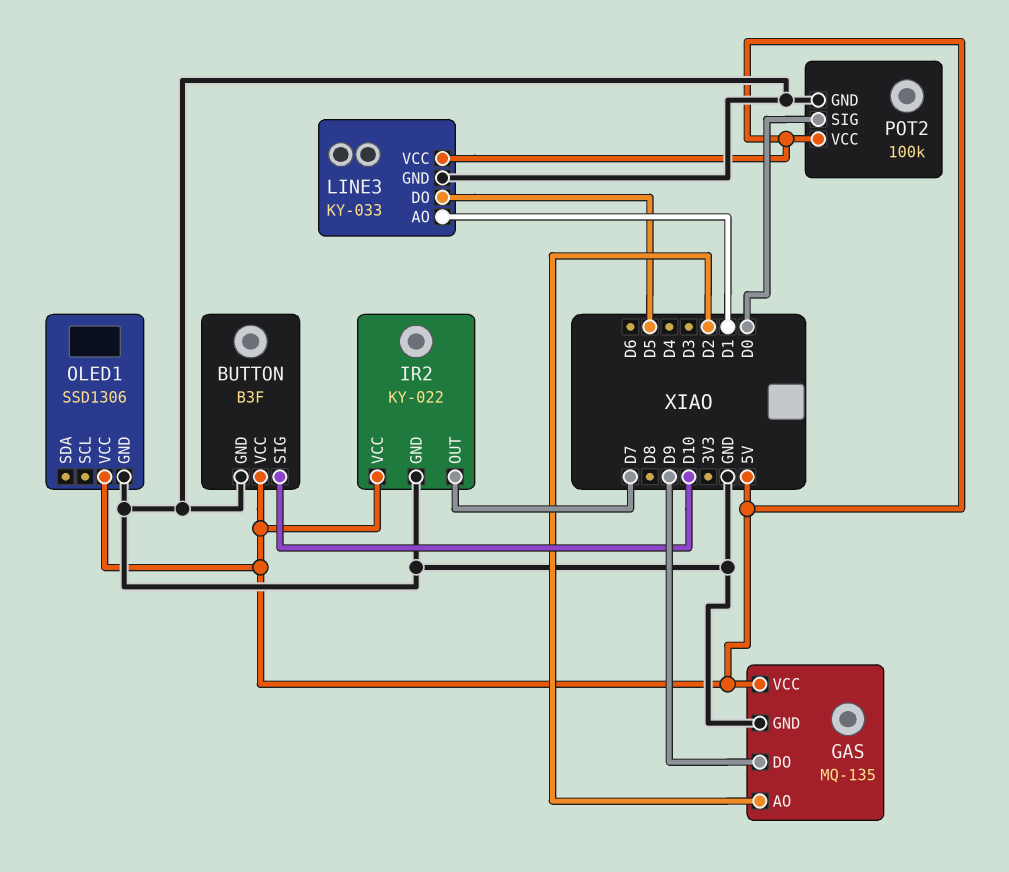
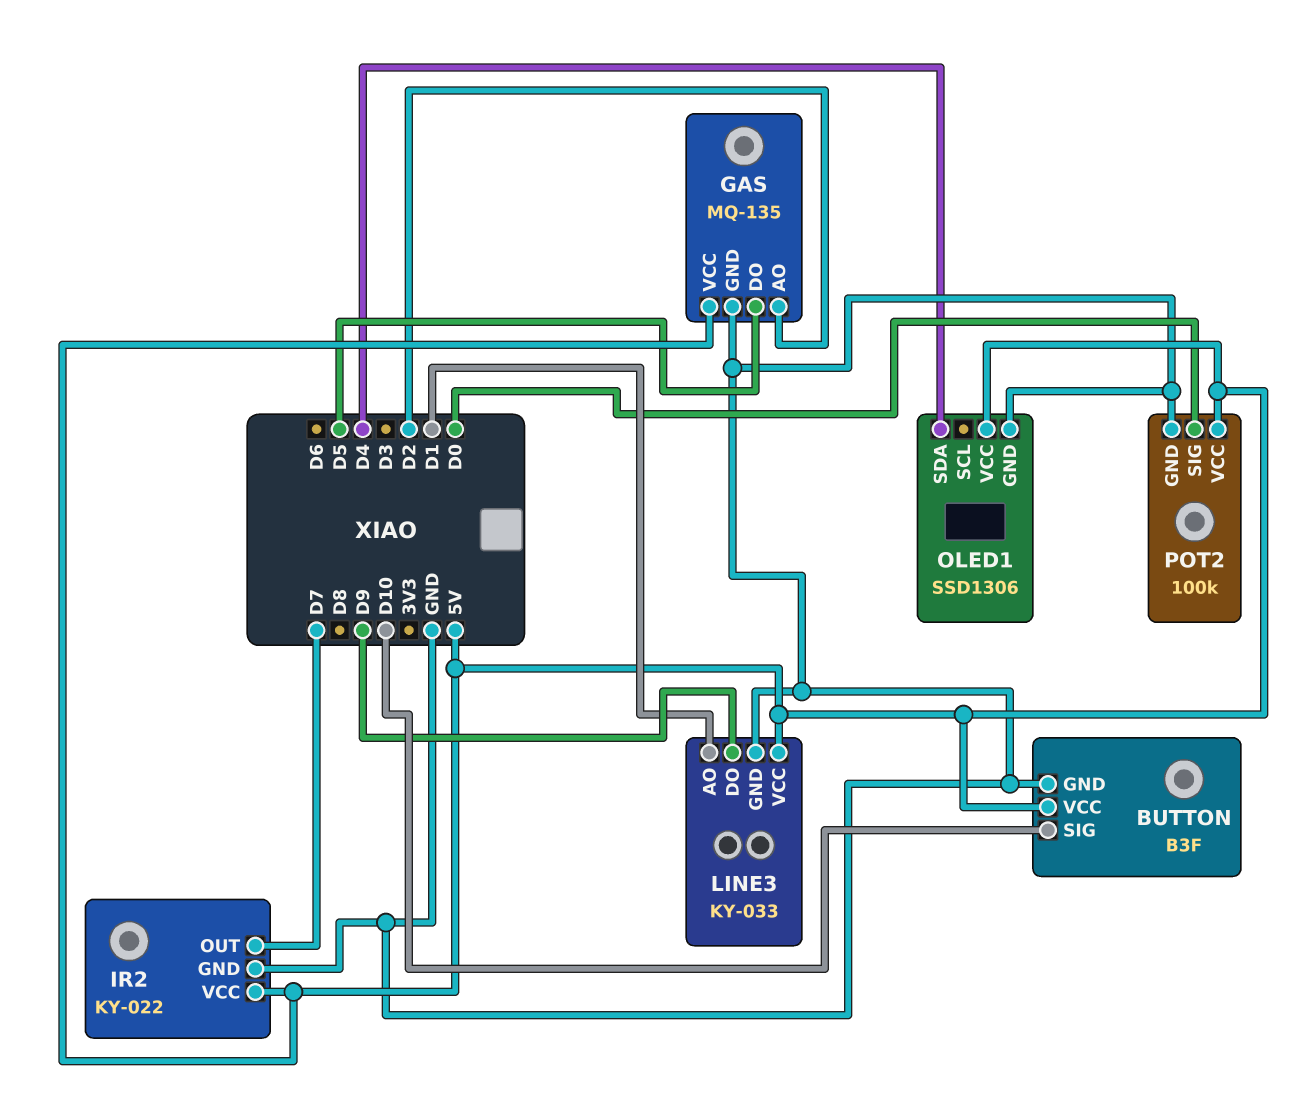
GAS pin DO: D9 -> D5
LINE3 pin DO: D5 -> D9
OLED1 pin SDA: none -> D4

